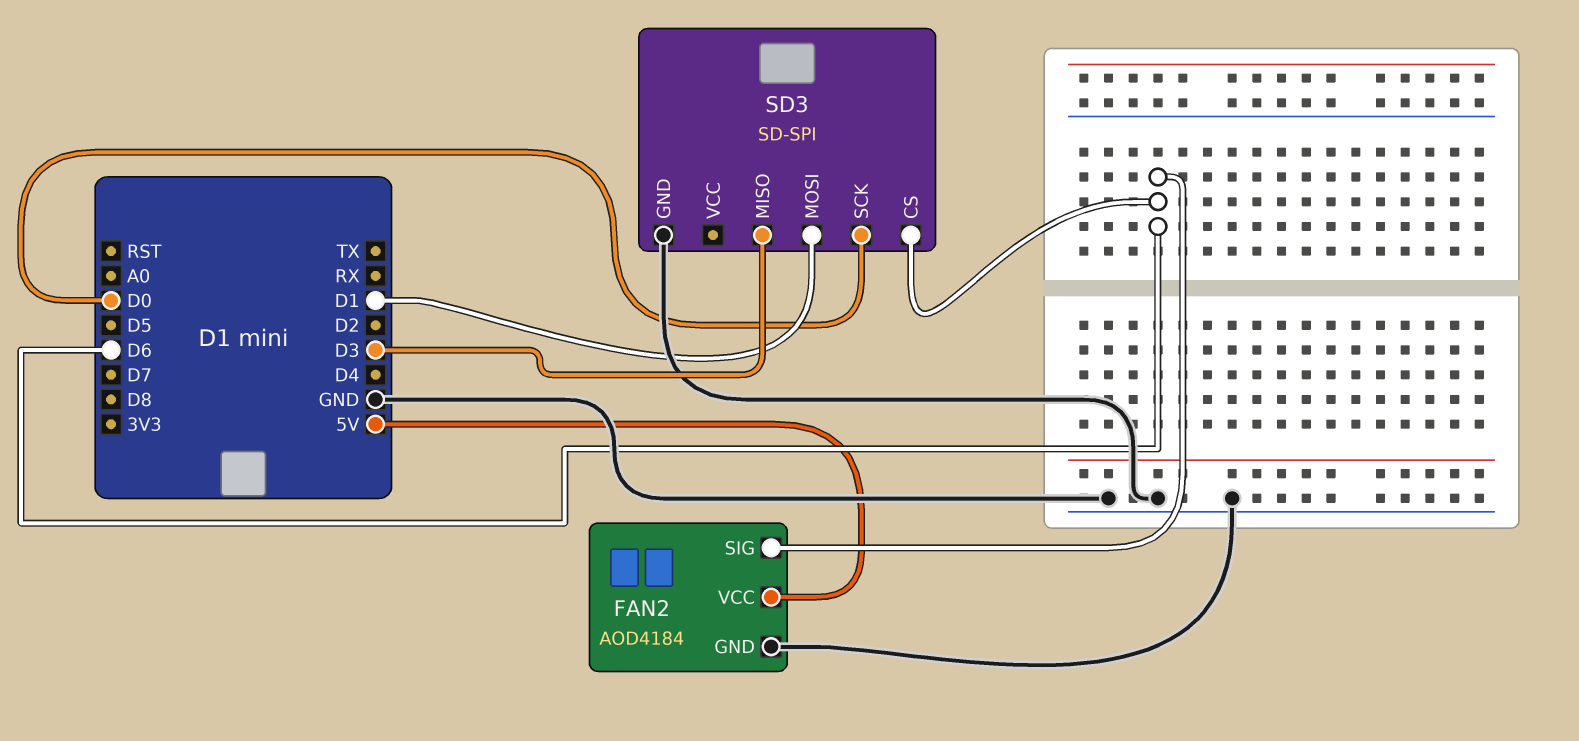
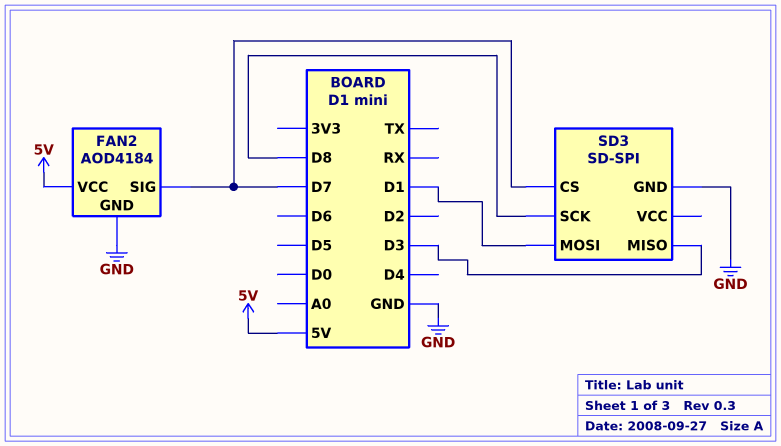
FAN2 pin SIG: D6 -> D7
SD3 pin CS: D6 -> D7
SD3 pin SCK: D0 -> D8

